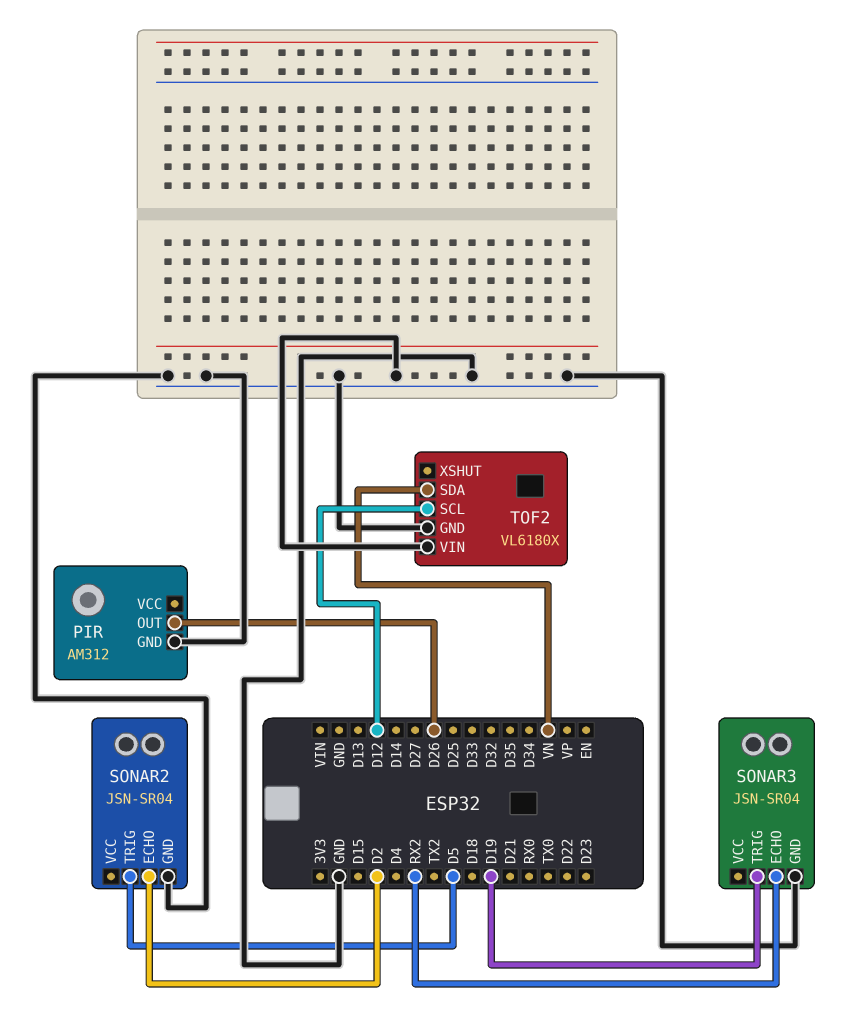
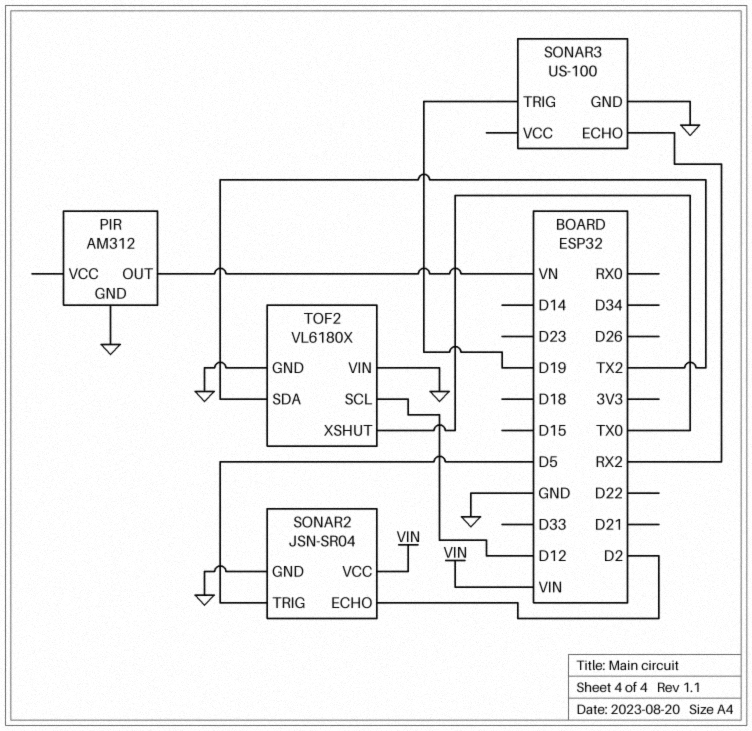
PIR pin OUT: D26 -> VN
SONAR2 pin VCC: none -> VIN
SONAR3: JSN-SR04 -> US-100
TOF2 pin SDA: VN -> TX2
TOF2 pin XSHUT: none -> TX0

